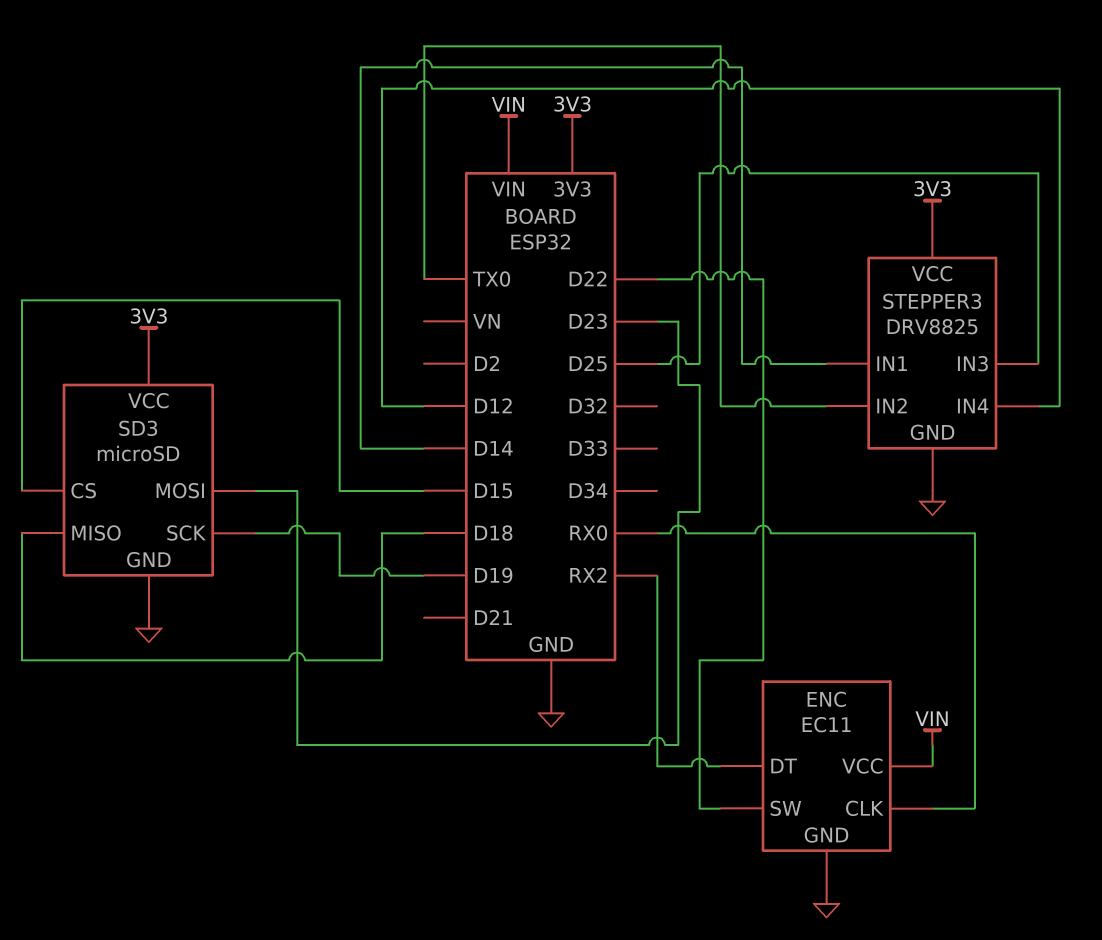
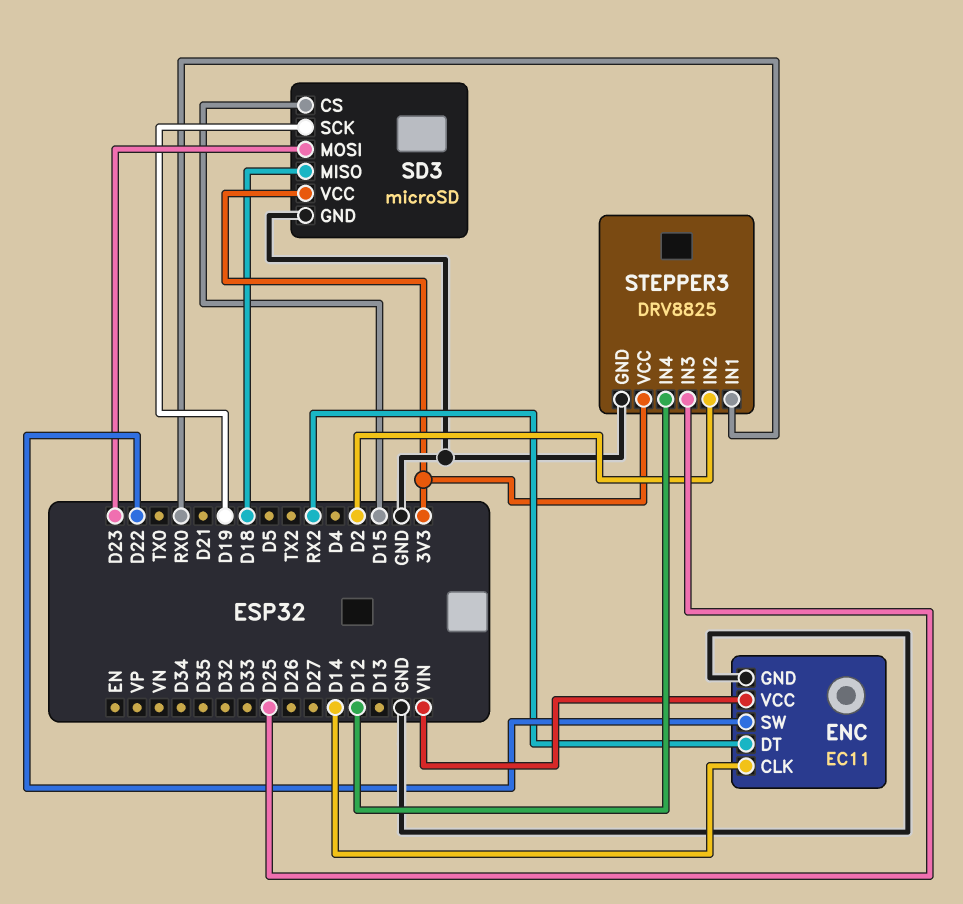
ENC pin CLK: RX0 -> D14
STEPPER3 pin IN1: D14 -> RX0
STEPPER3 pin IN2: TX0 -> D2

